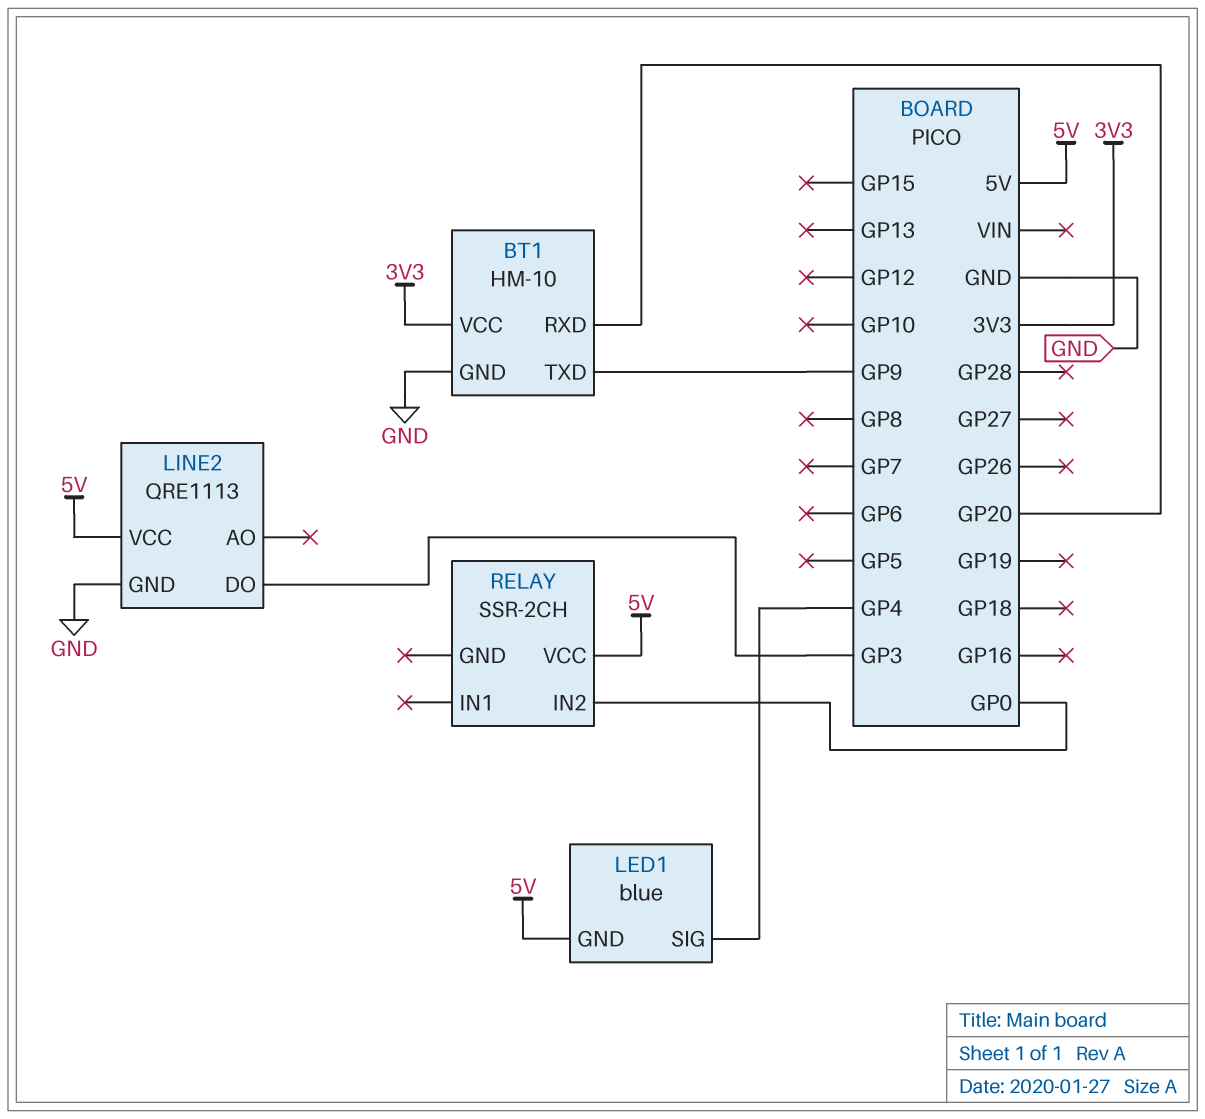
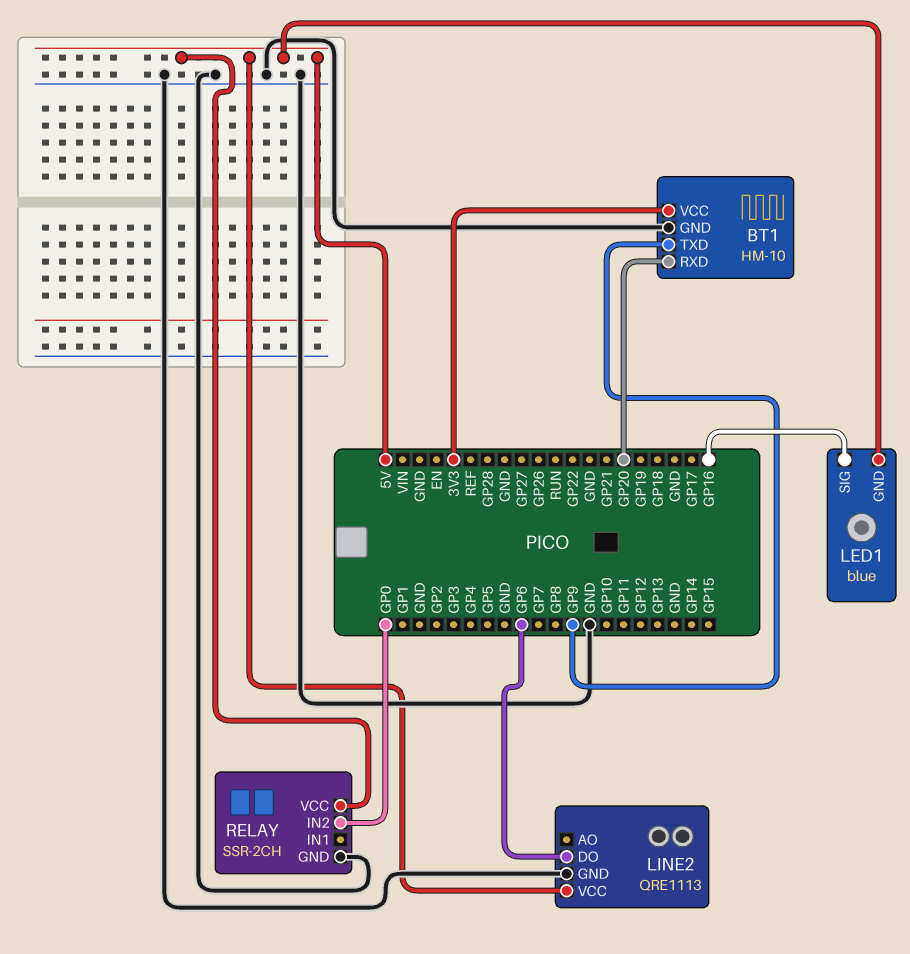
LED1 pin SIG: GP4 -> GP16
LINE2 pin DO: GP3 -> GP6
RELAY pin GND: none -> GND

